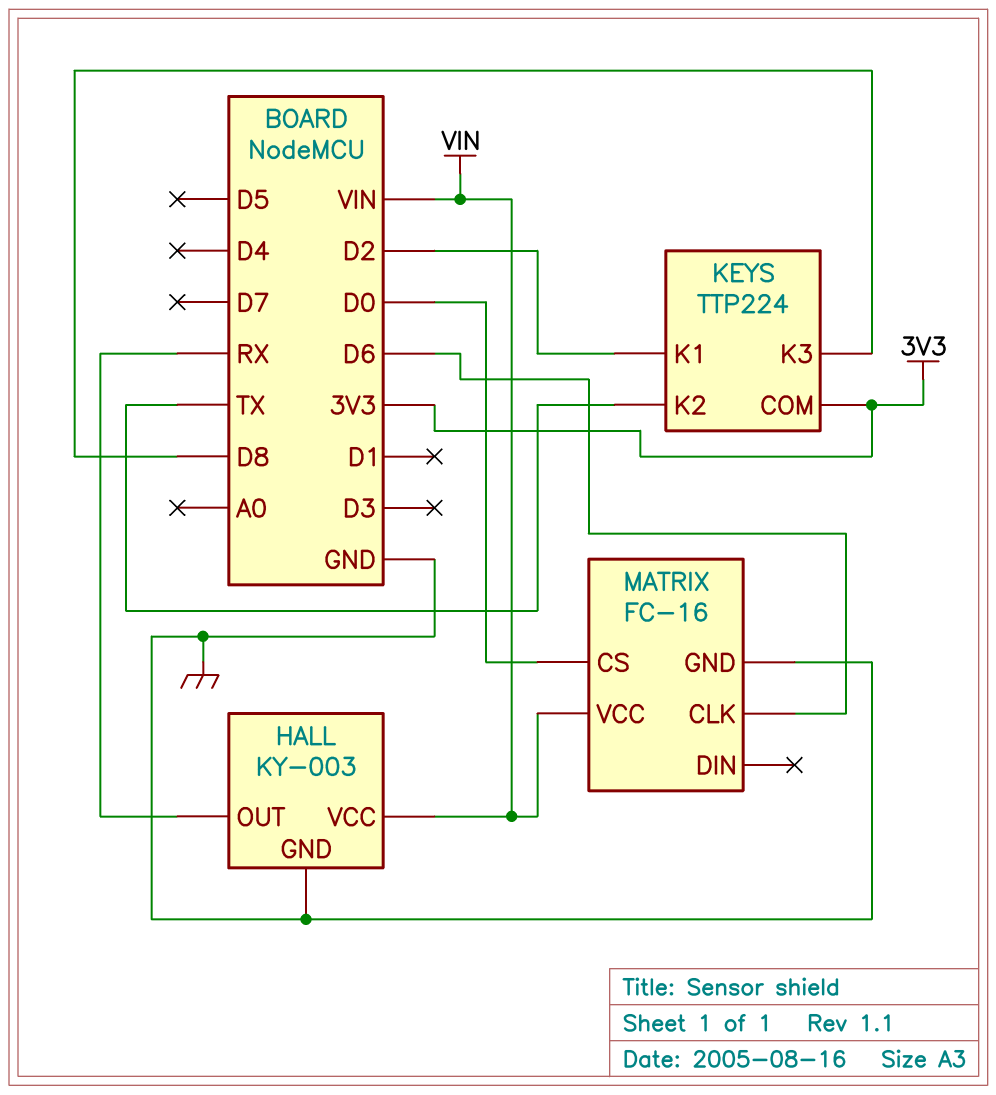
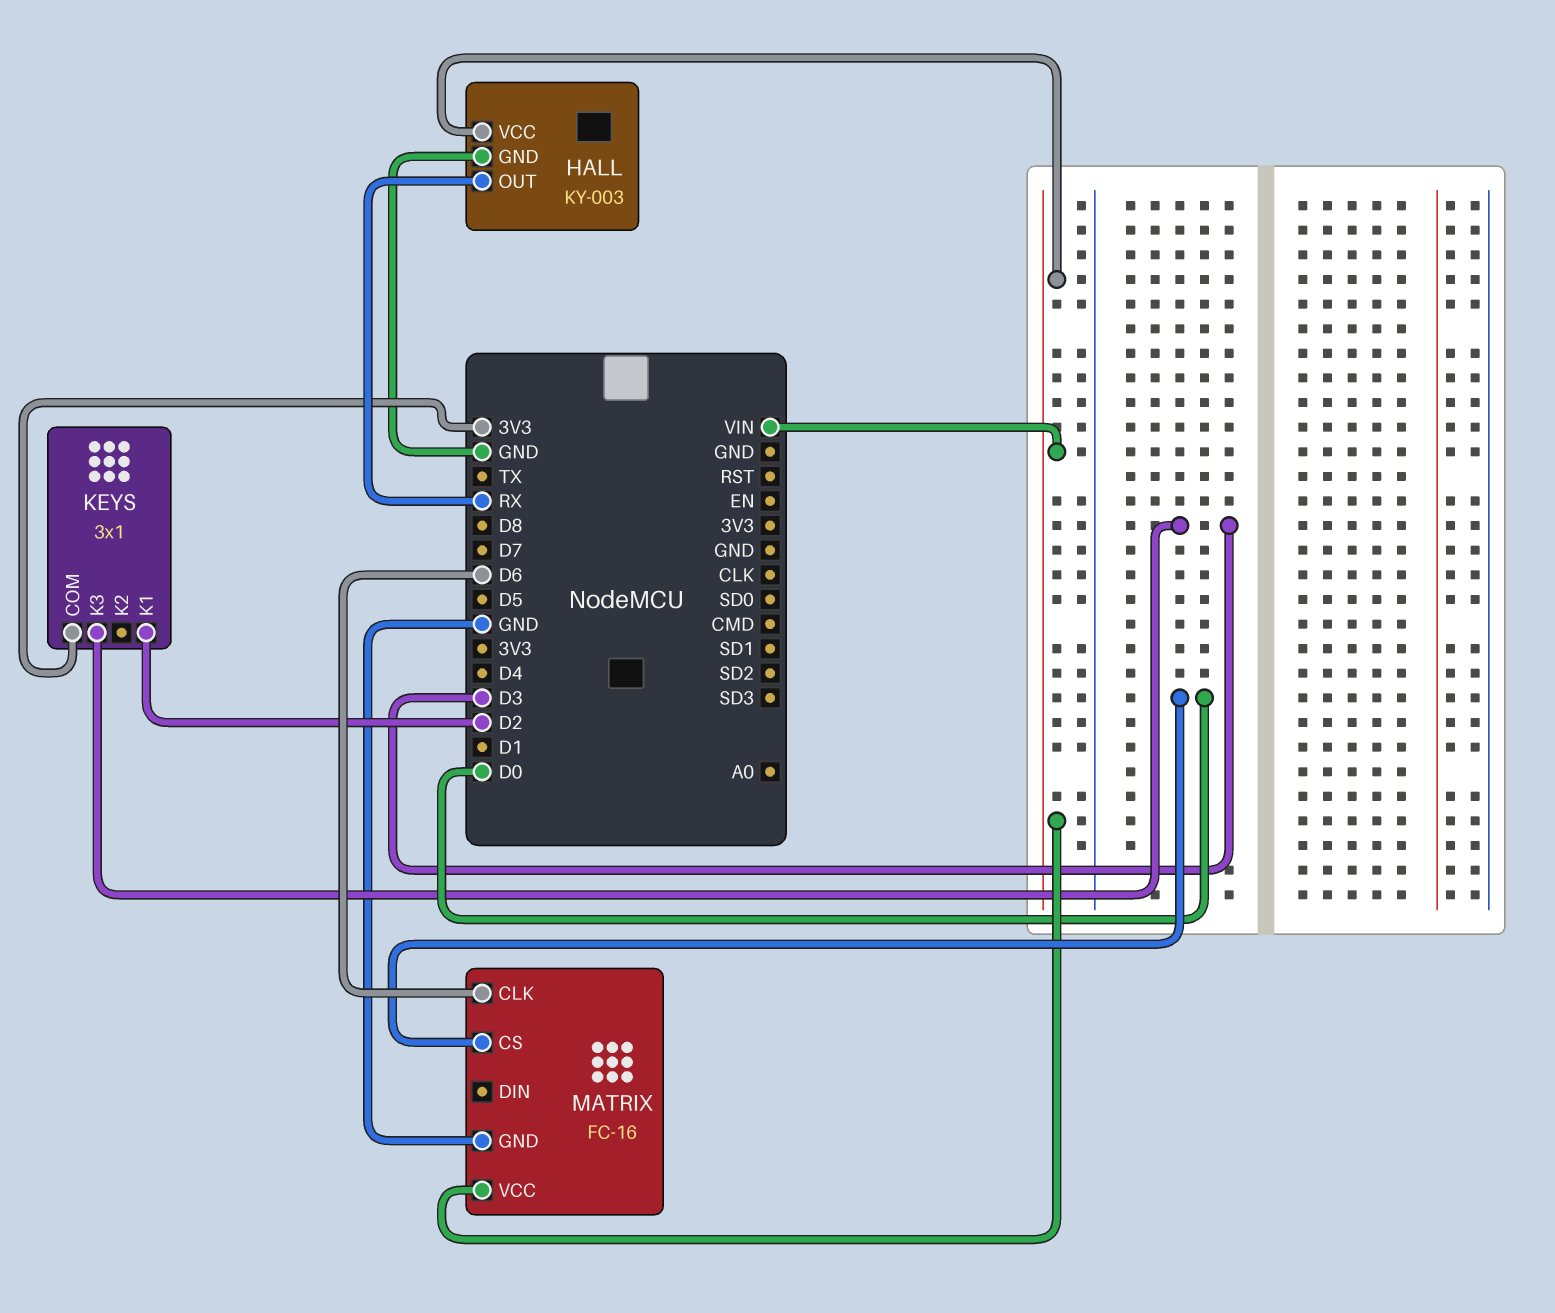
KEYS: TTP224 -> 3x1
KEYS pin K2: TX -> none
KEYS pin K3: D8 -> D3

